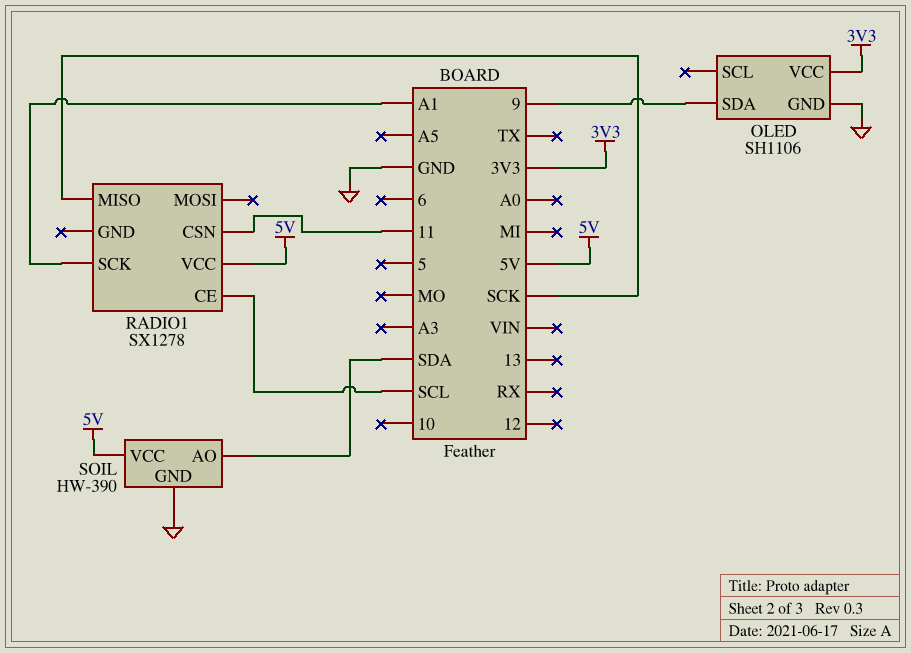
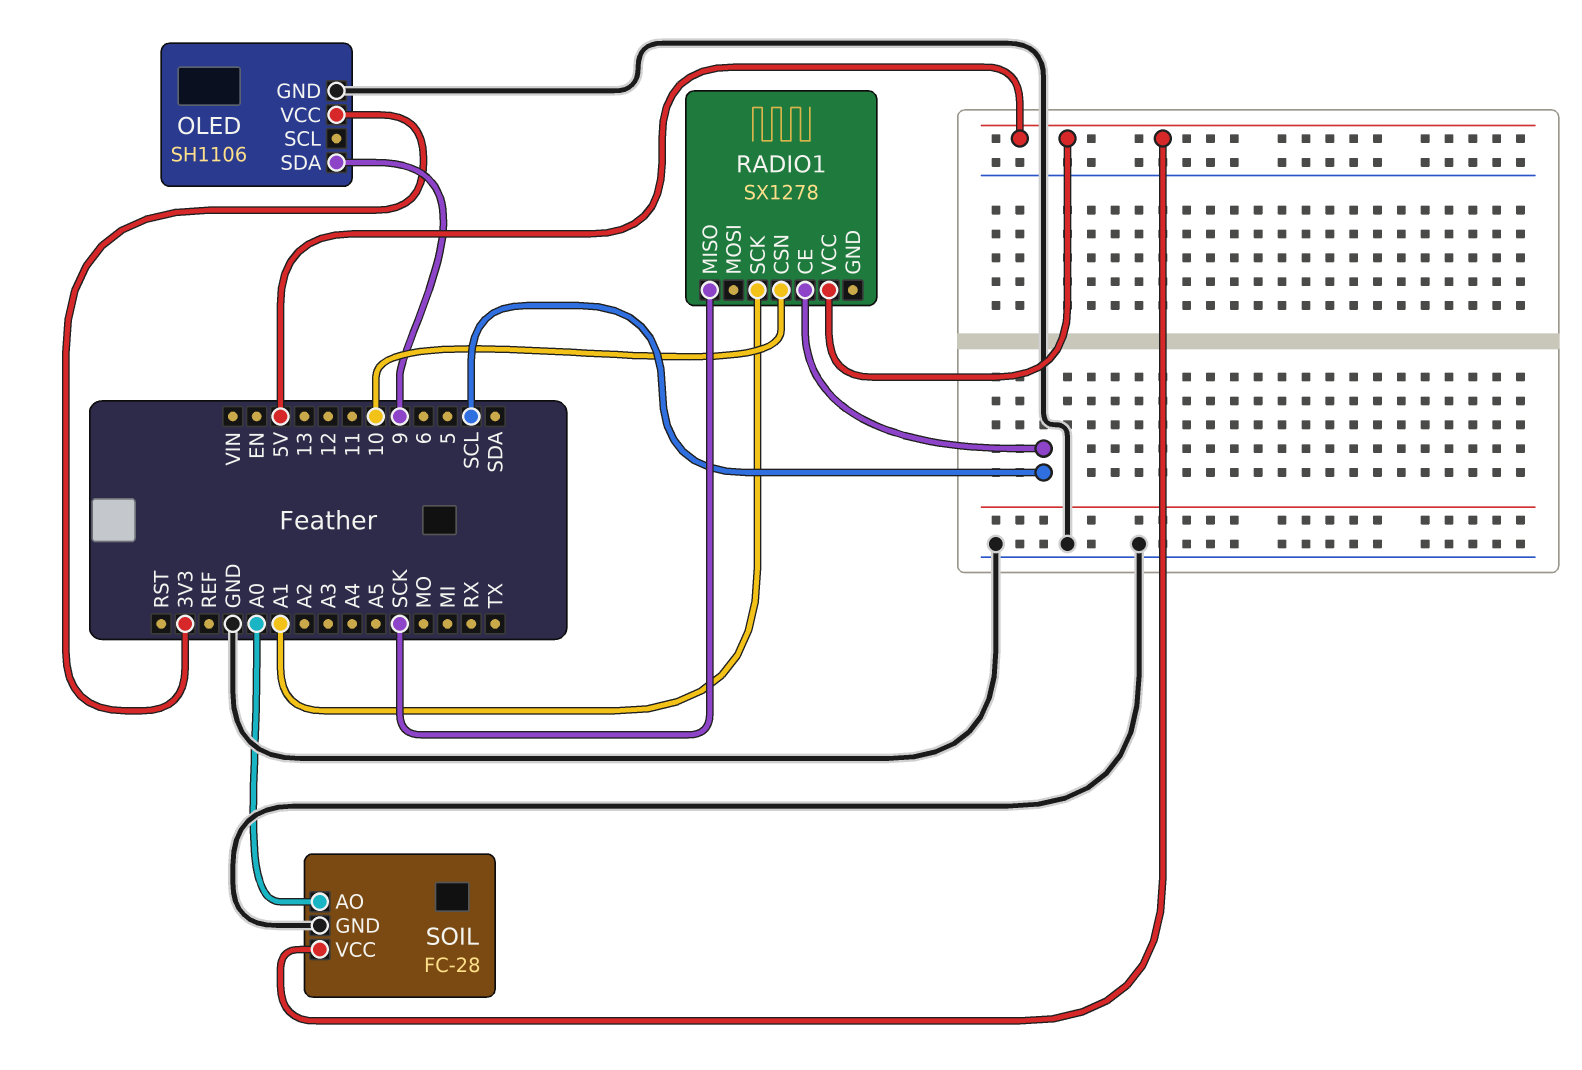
RADIO1 pin CSN: 11 -> 10
SOIL: HW-390 -> FC-28
SOIL pin AO: SDA -> A0

